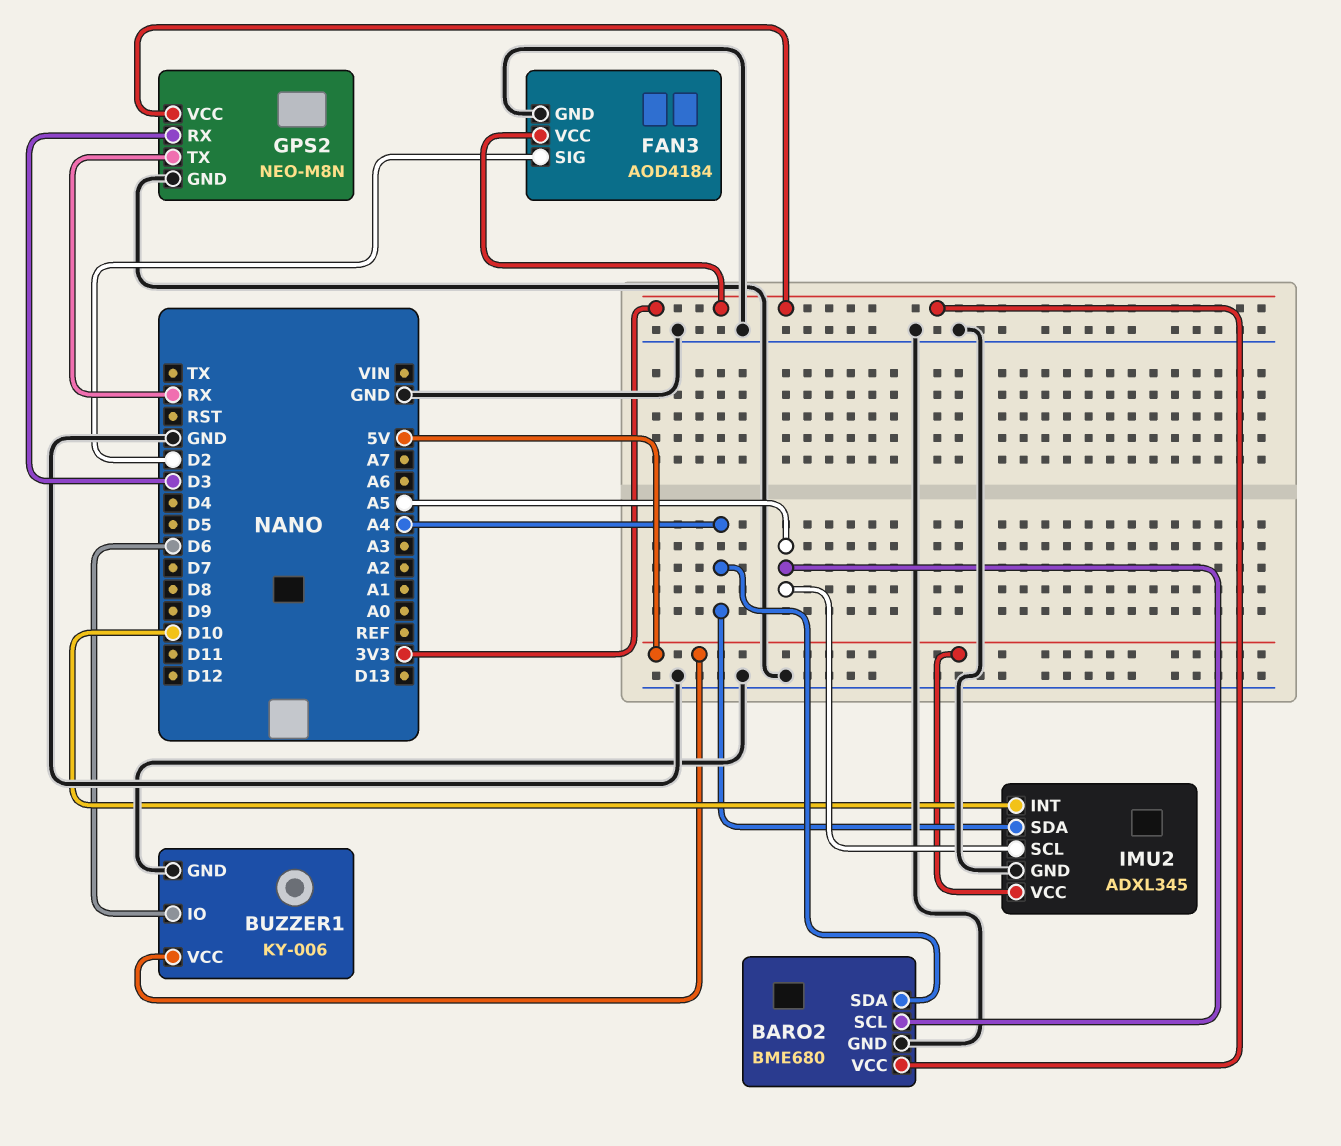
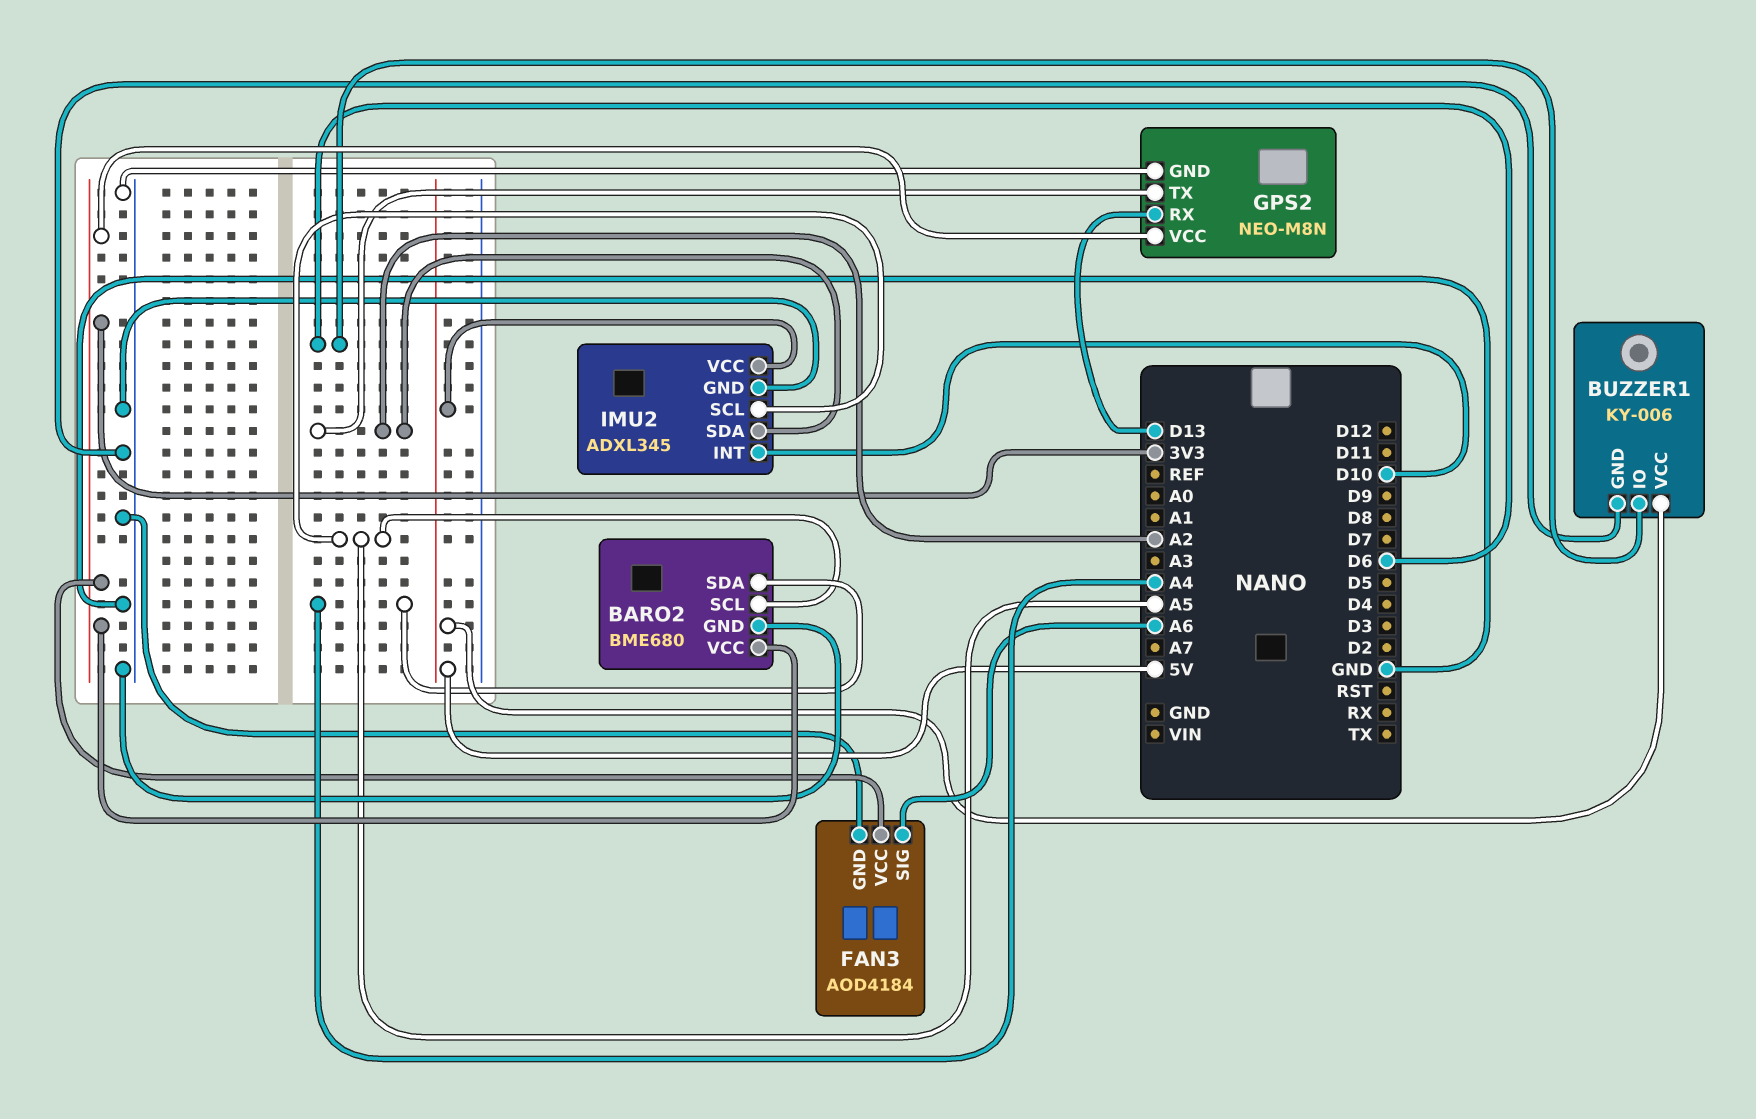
FAN3 pin SIG: D2 -> A6
GPS2 pin RX: D3 -> D13
GPS2 pin TX: RX -> A2
IMU2 pin SDA: A4 -> A2

